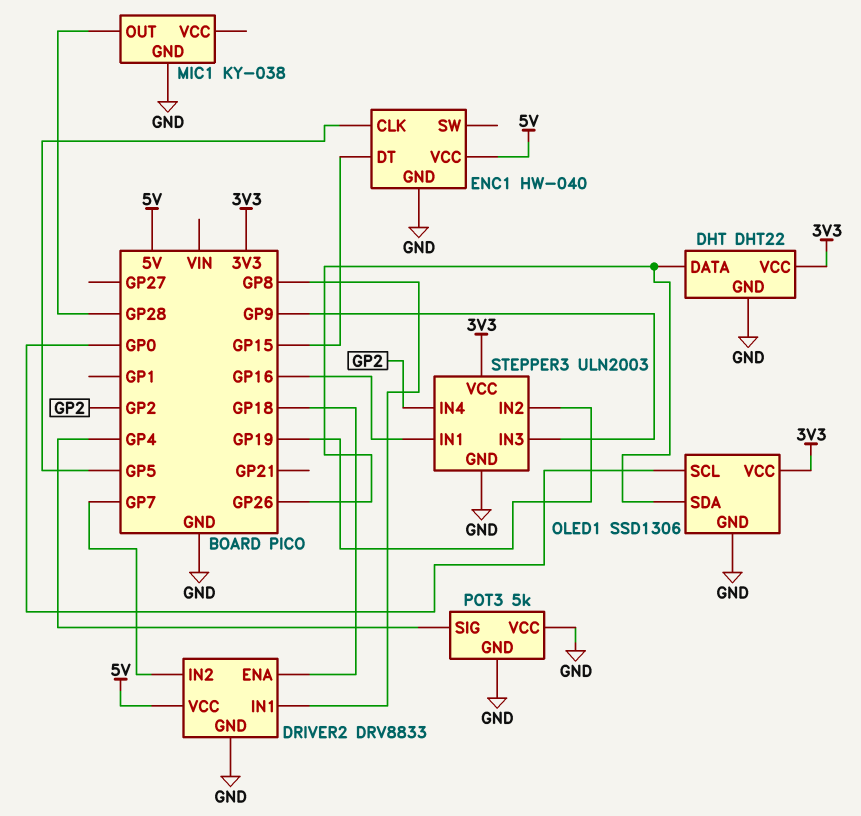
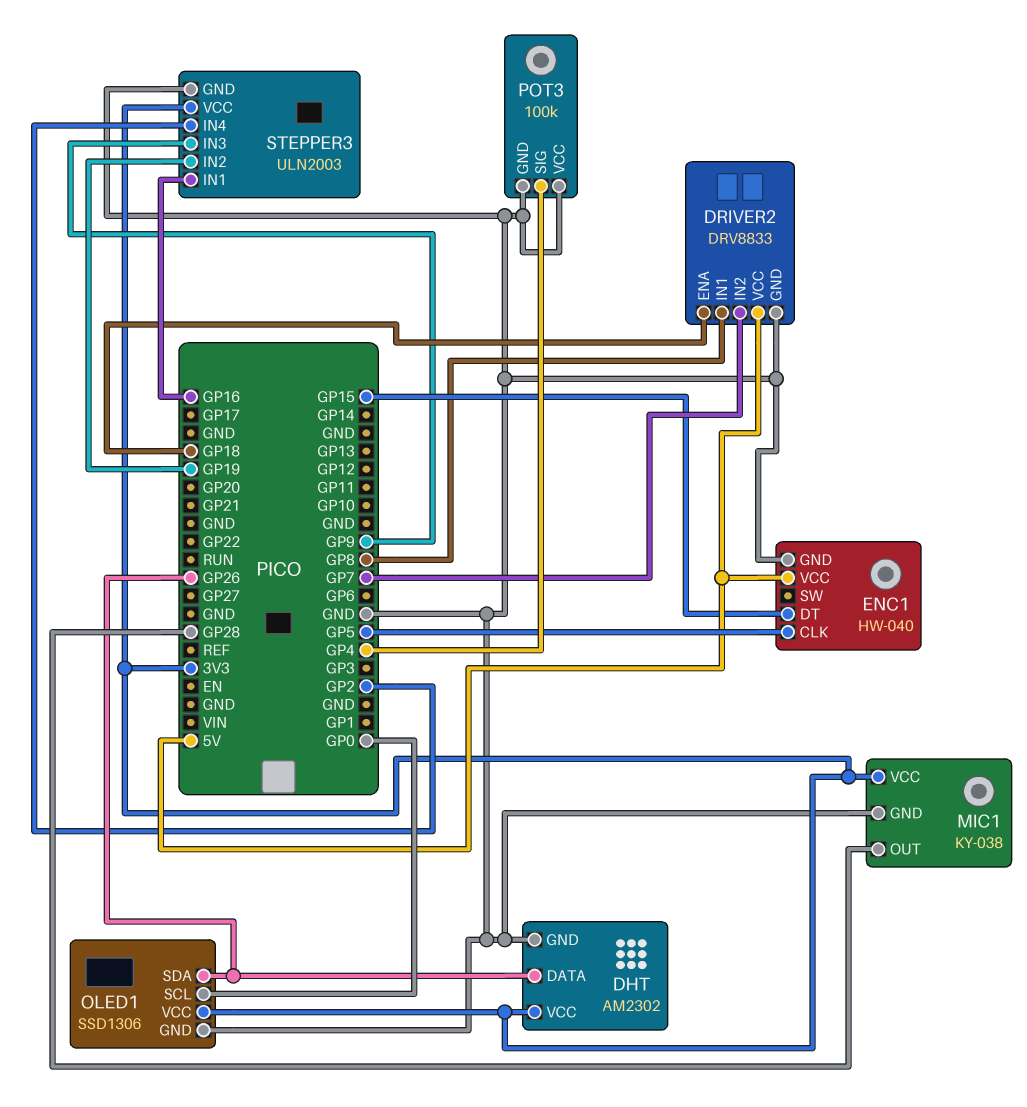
DHT: DHT22 -> AM2302
MIC1 pin VCC: none -> 3V3
POT3: 5k -> 100k

